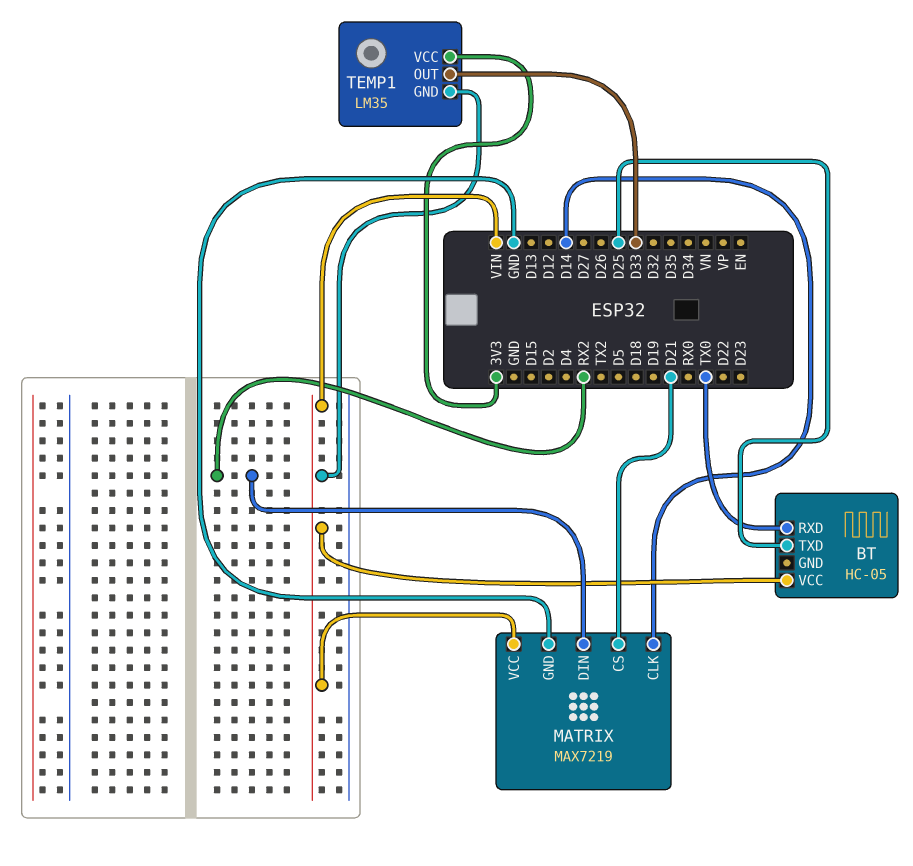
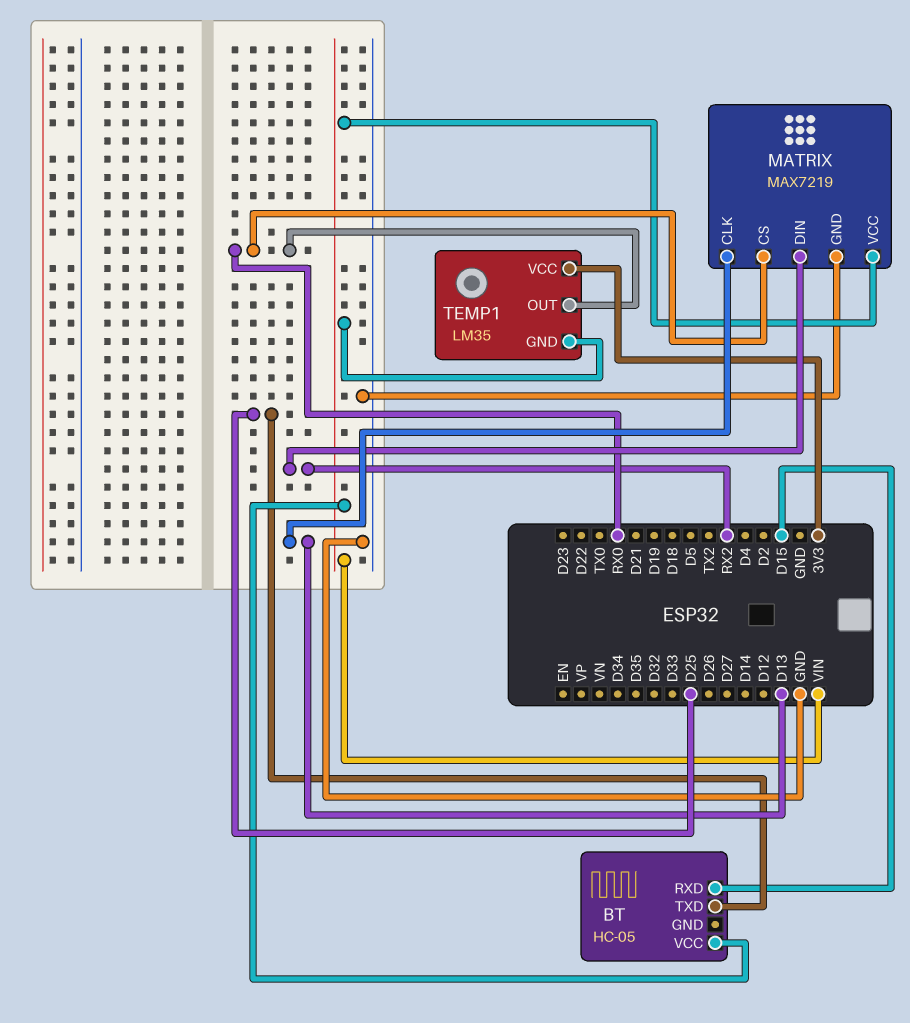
BT pin RXD: TX0 -> D15
MATRIX pin CLK: D14 -> D13
MATRIX pin CS: D21 -> RX0
TEMP1 pin OUT: D33 -> RX0

